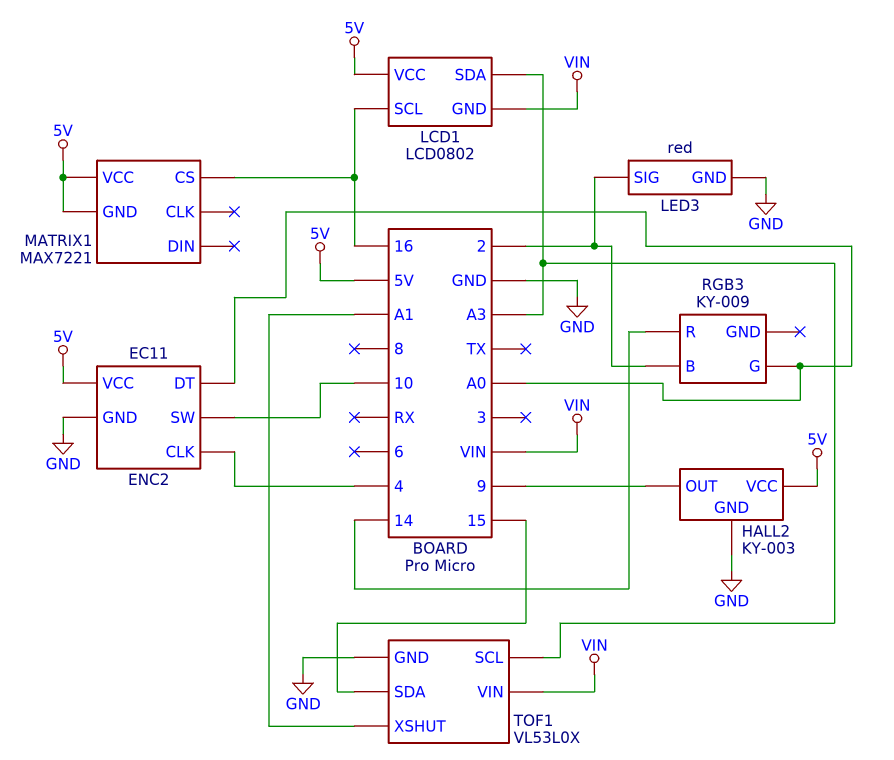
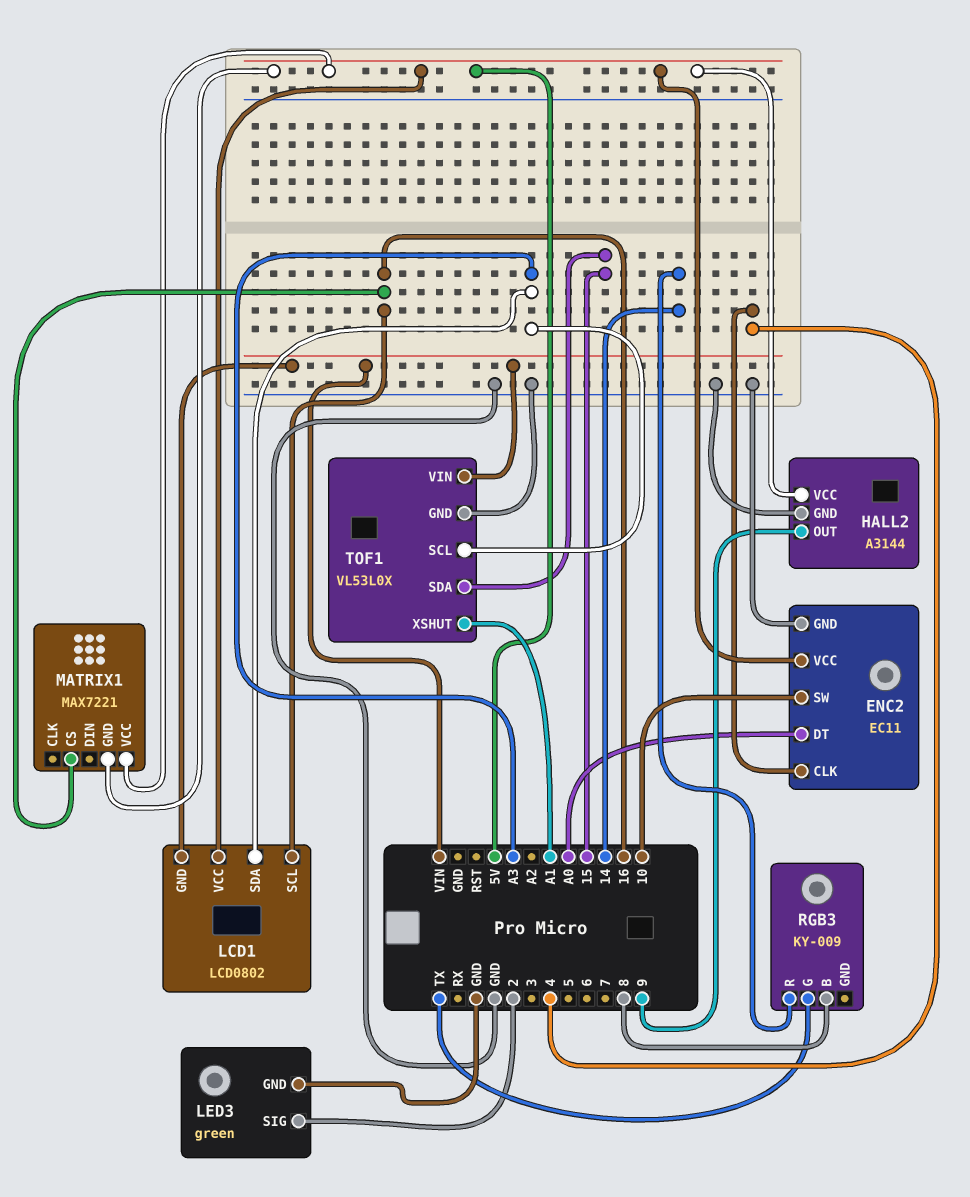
HALL2: KY-003 -> A3144
LED3: red -> green
RGB3 pin B: 2 -> 8
RGB3 pin G: A0 -> TX

